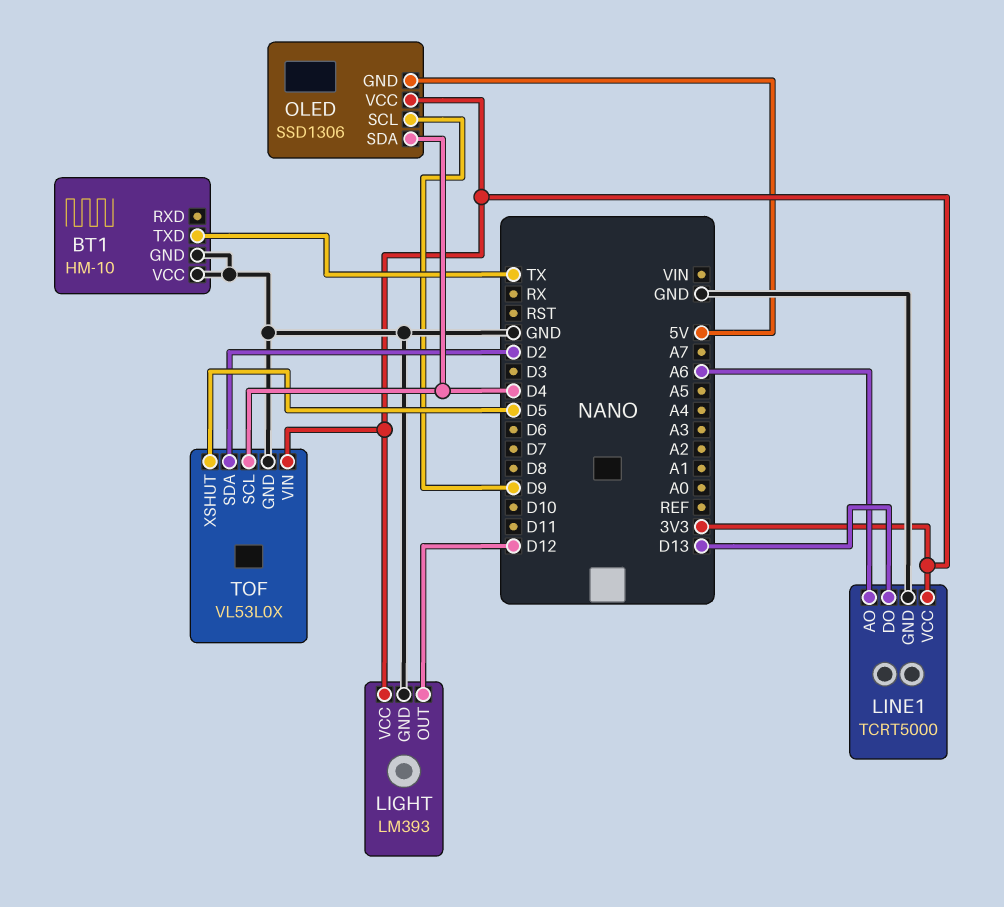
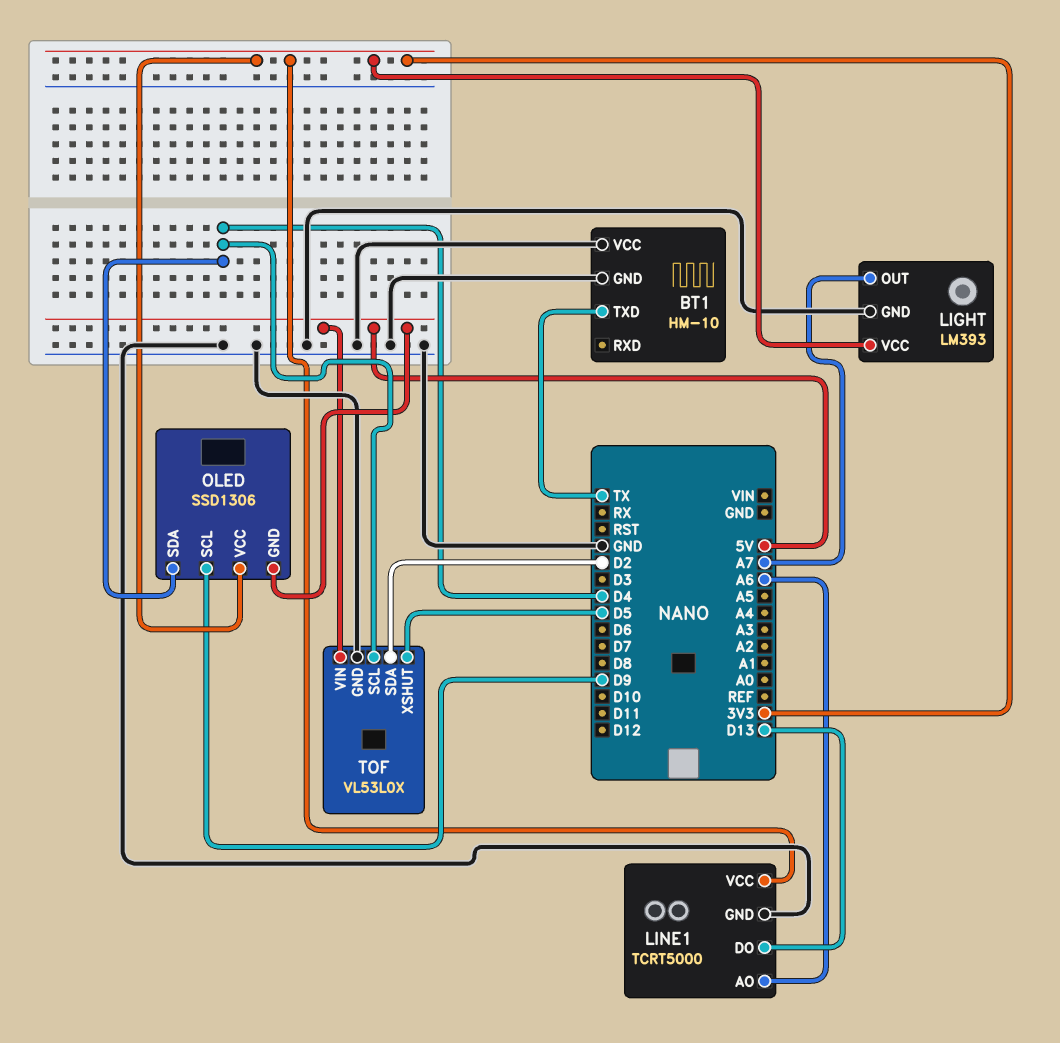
LIGHT pin OUT: D12 -> A7
TOF pin VIN: 3V3 -> 5V

